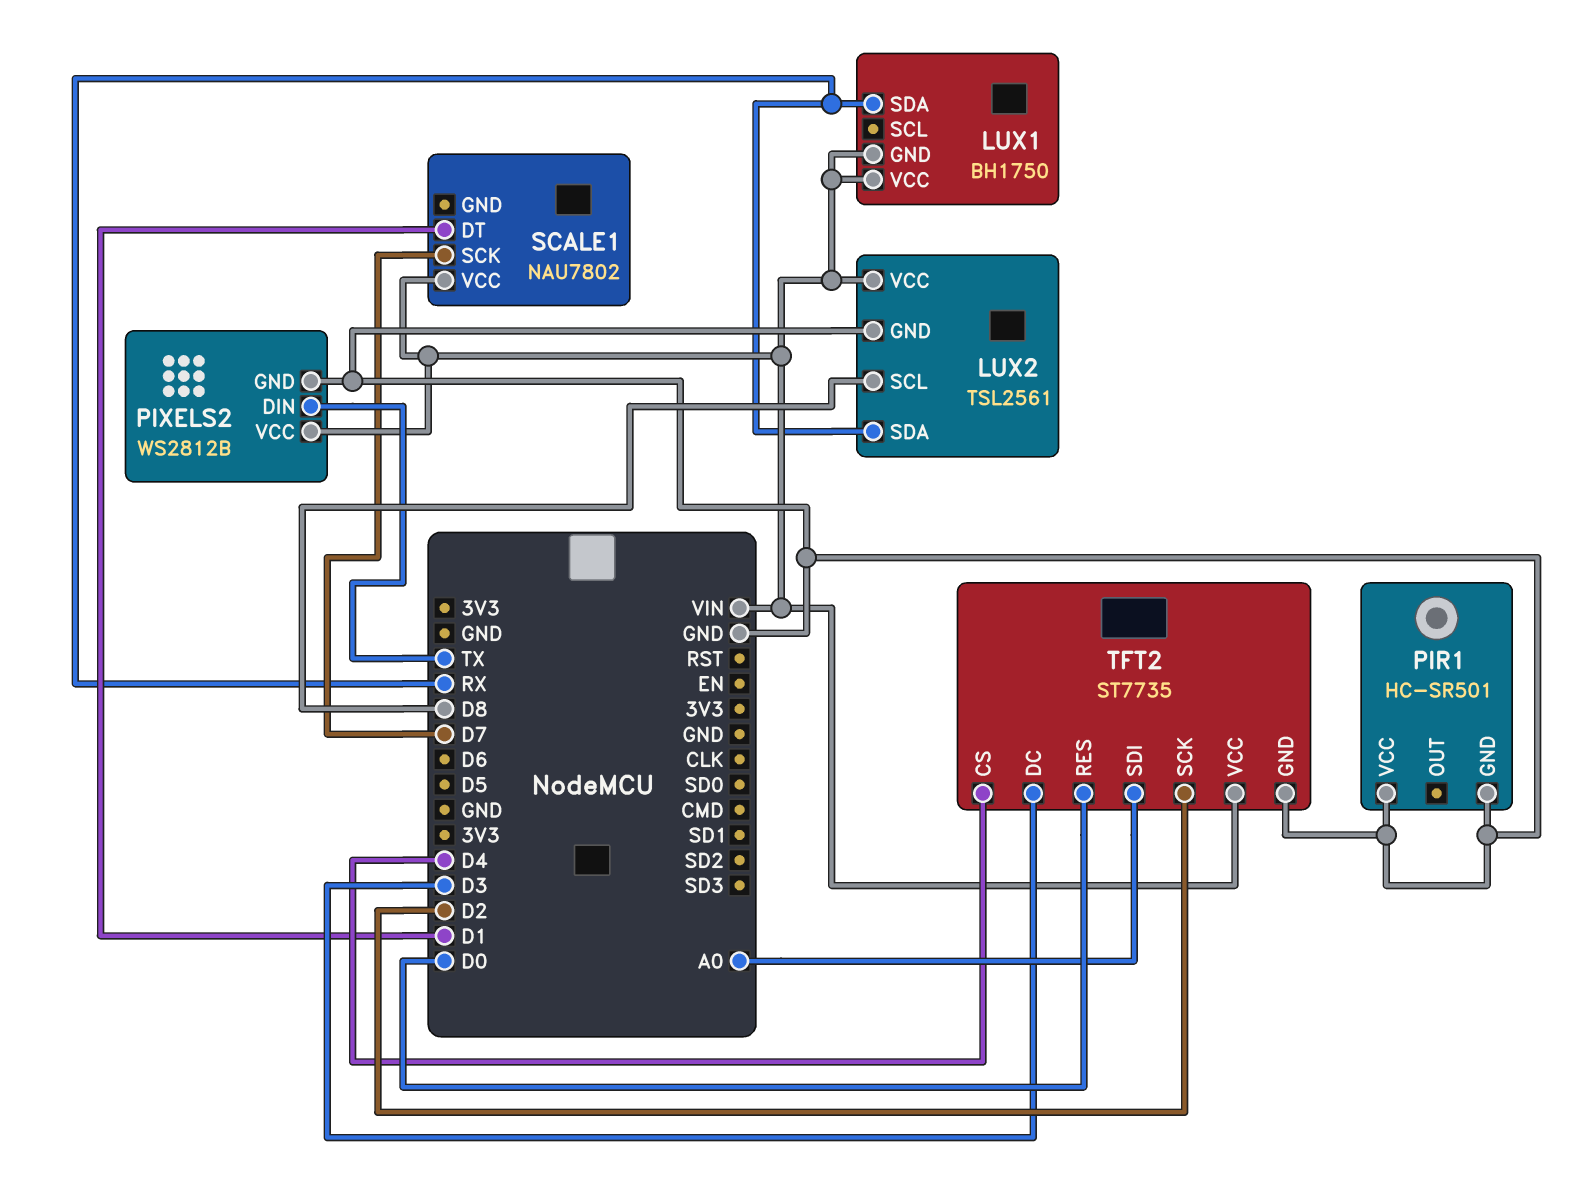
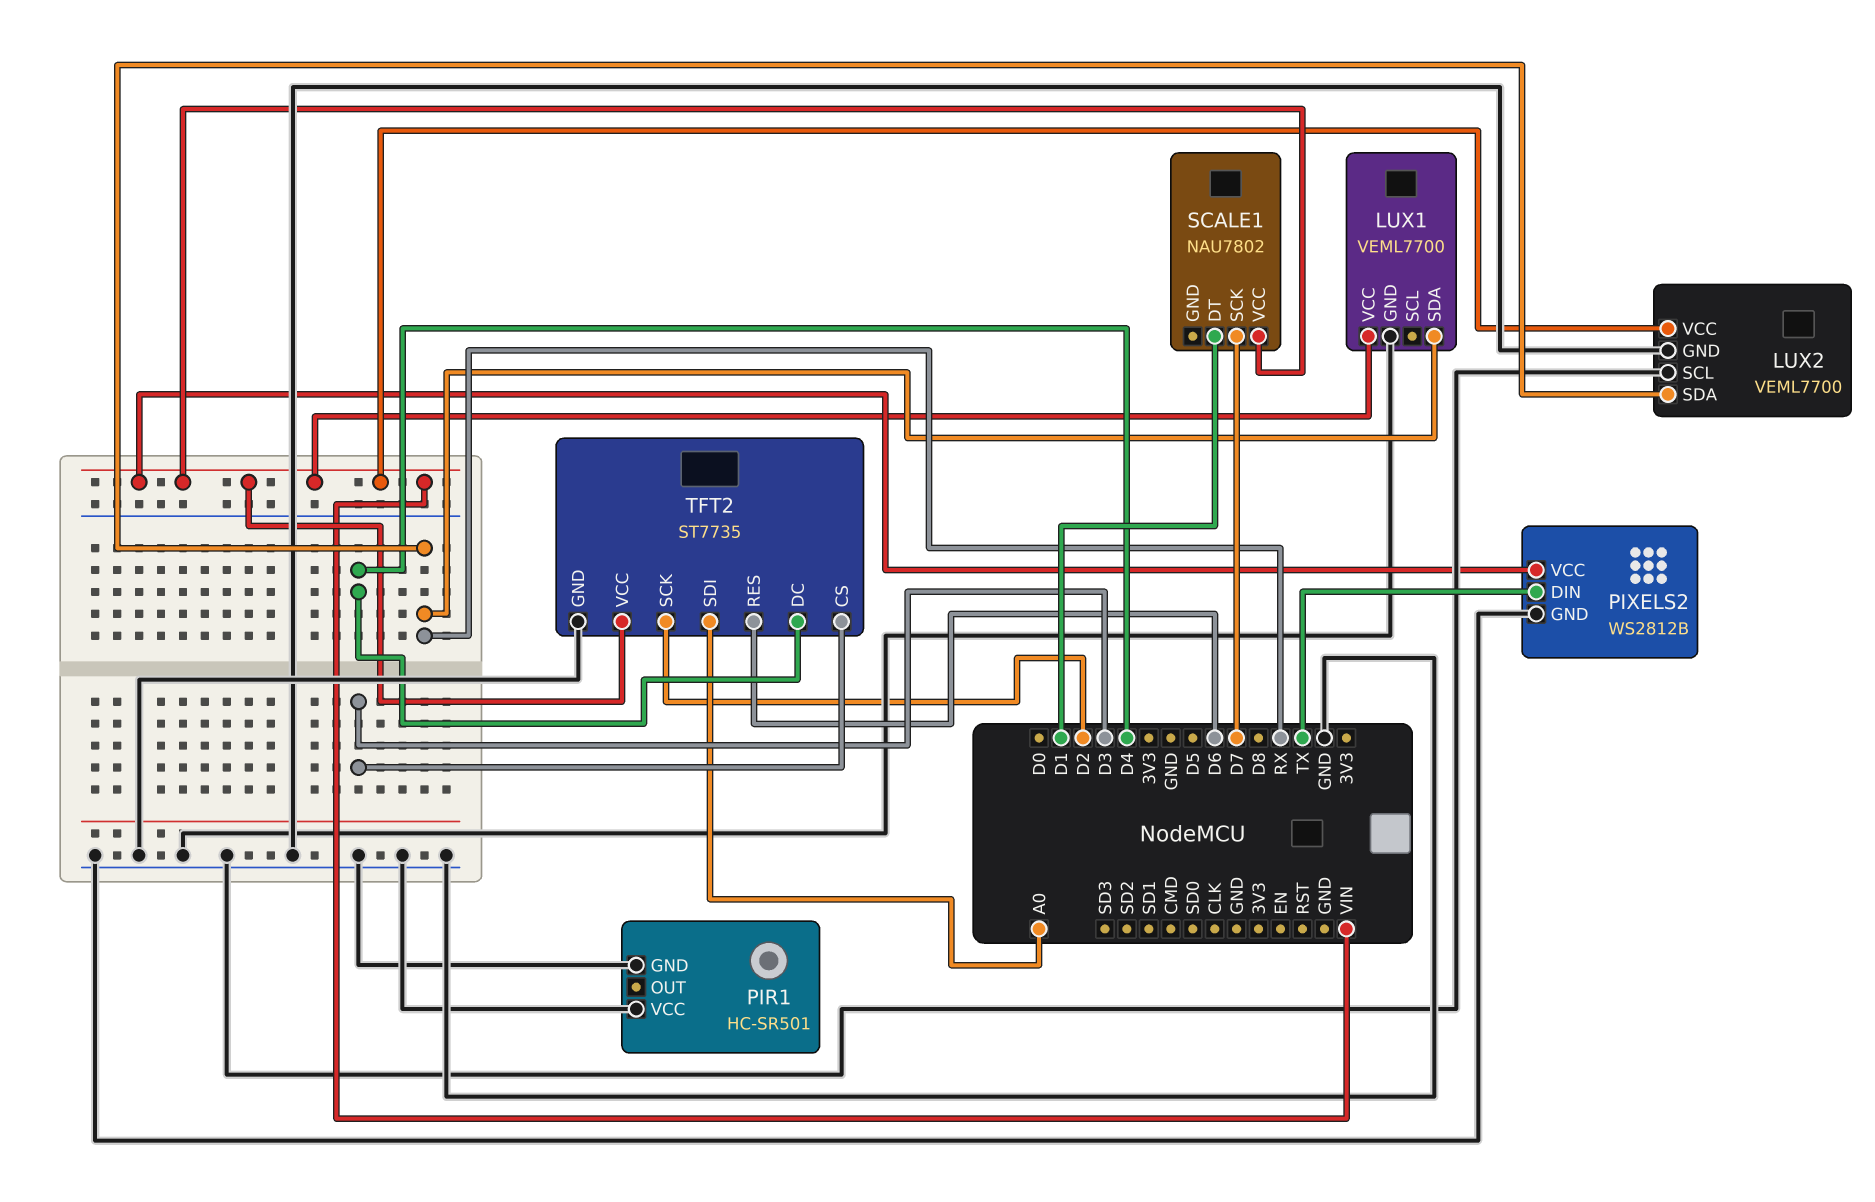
LUX1: BH1750 -> VEML7700
LUX1 pin GND: VIN -> GND
LUX2: TSL2561 -> VEML7700
LUX2 pin SCL: D8 -> GND
TFT2 pin CS: D4 -> D3
TFT2 pin DC: D3 -> D4
TFT2 pin RES: D0 -> D6

